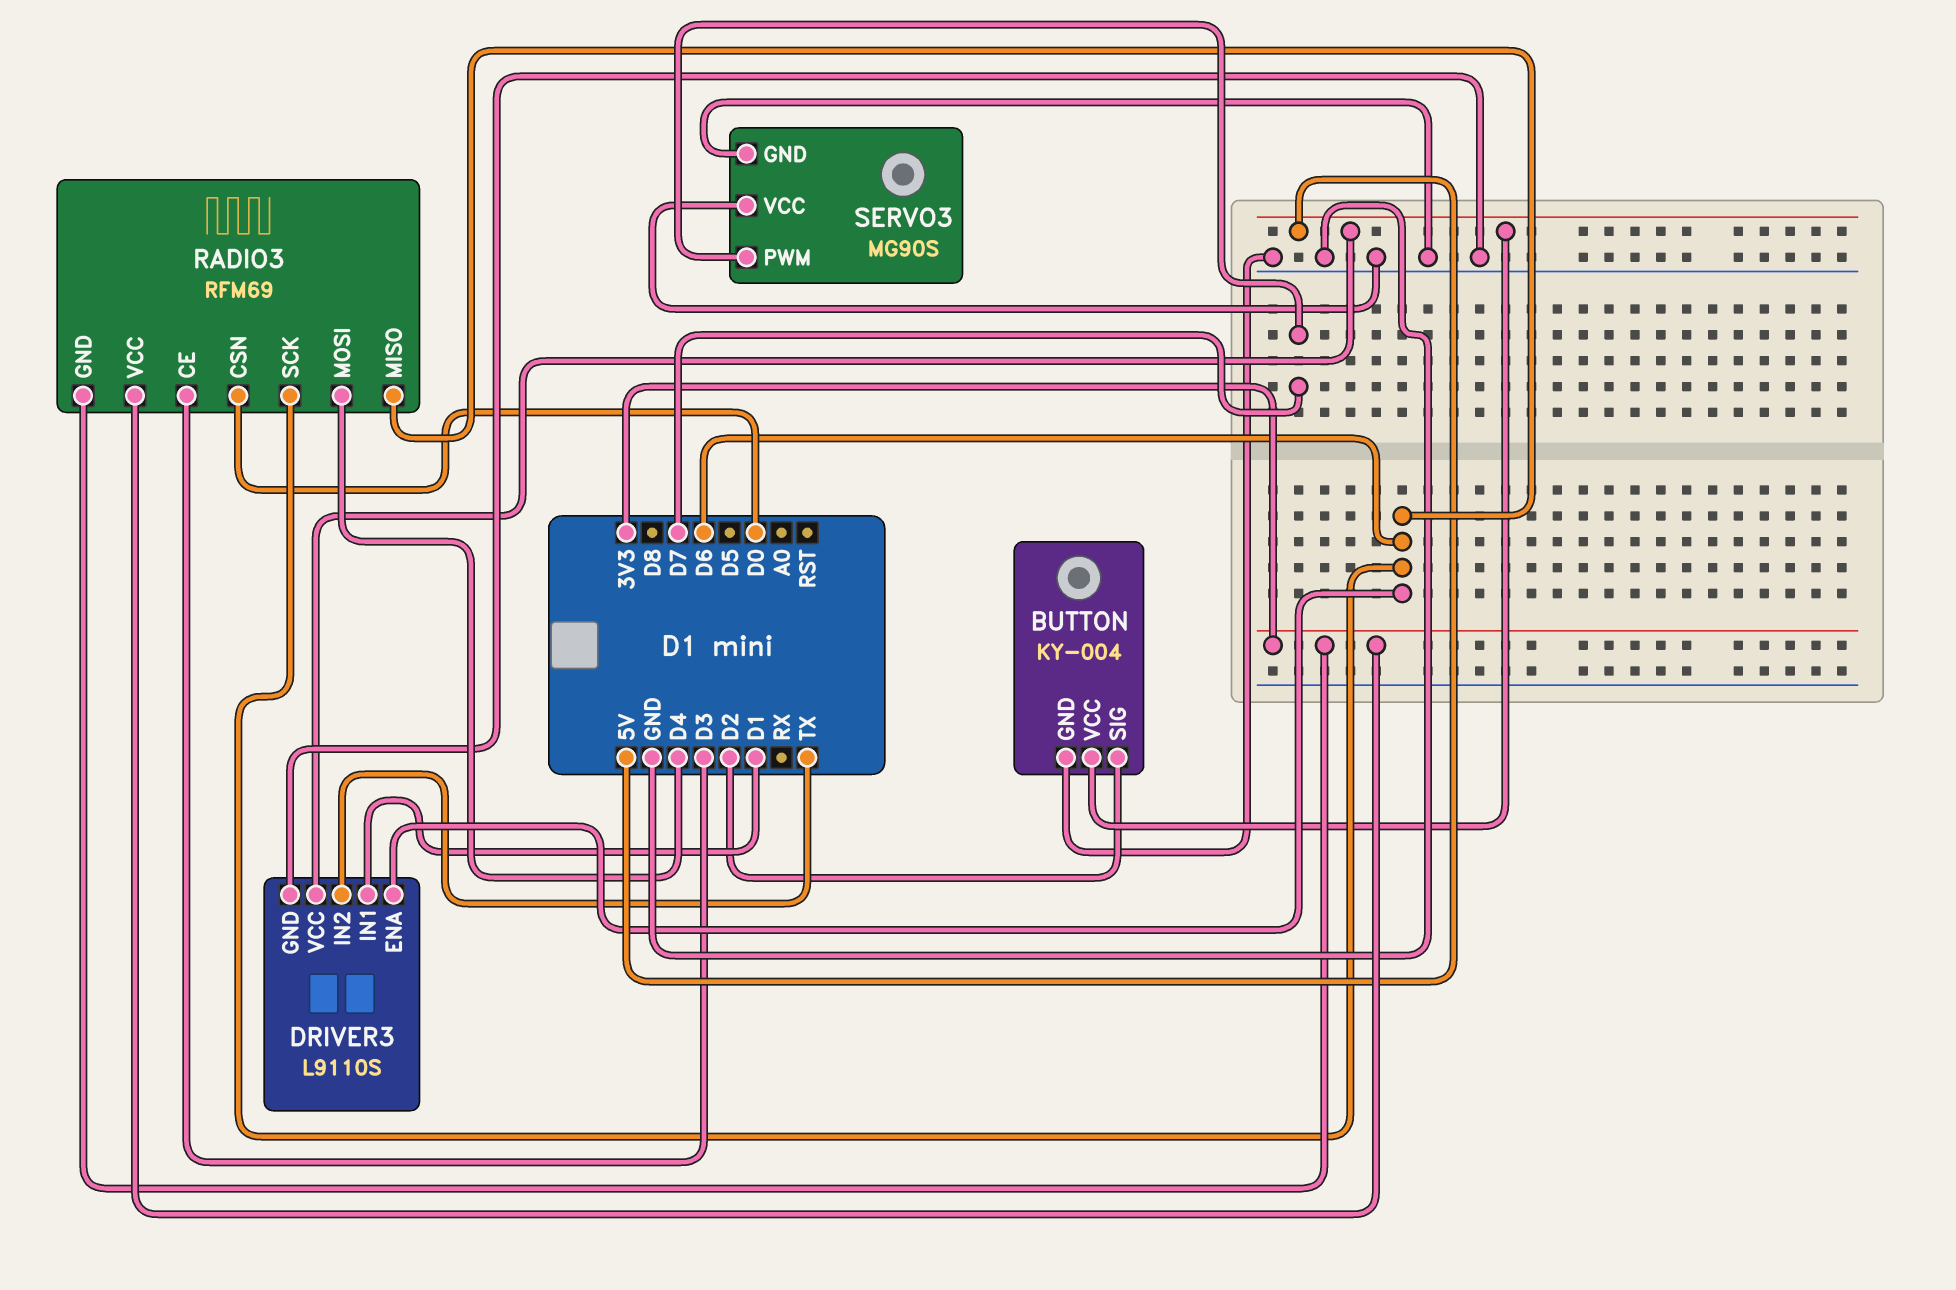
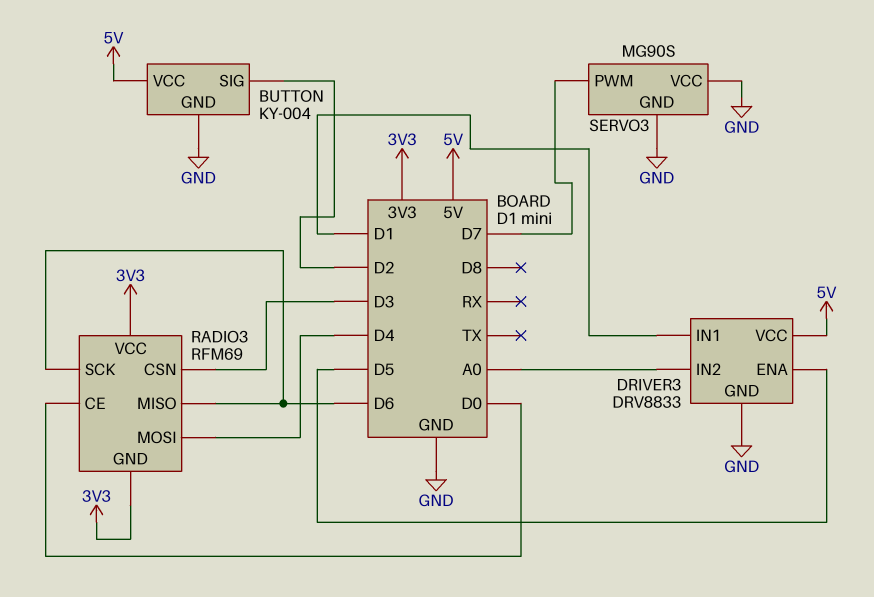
DRIVER3: L9110S -> DRV8833
DRIVER3 pin ENA: D6 -> D5
DRIVER3 pin IN2: TX -> A0
RADIO3 pin CE: D3 -> D0
RADIO3 pin CSN: D0 -> D3

